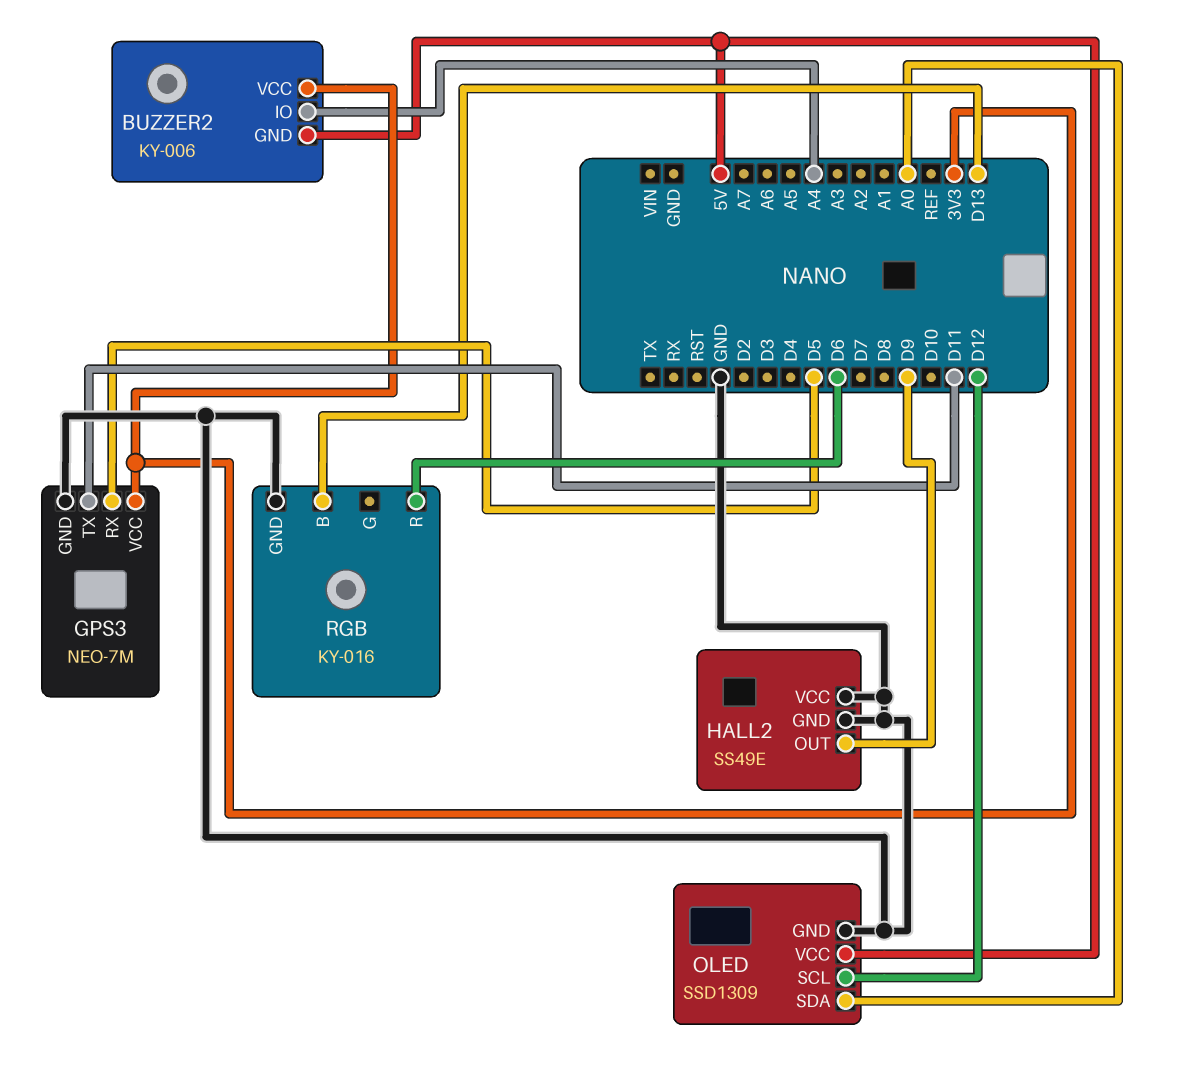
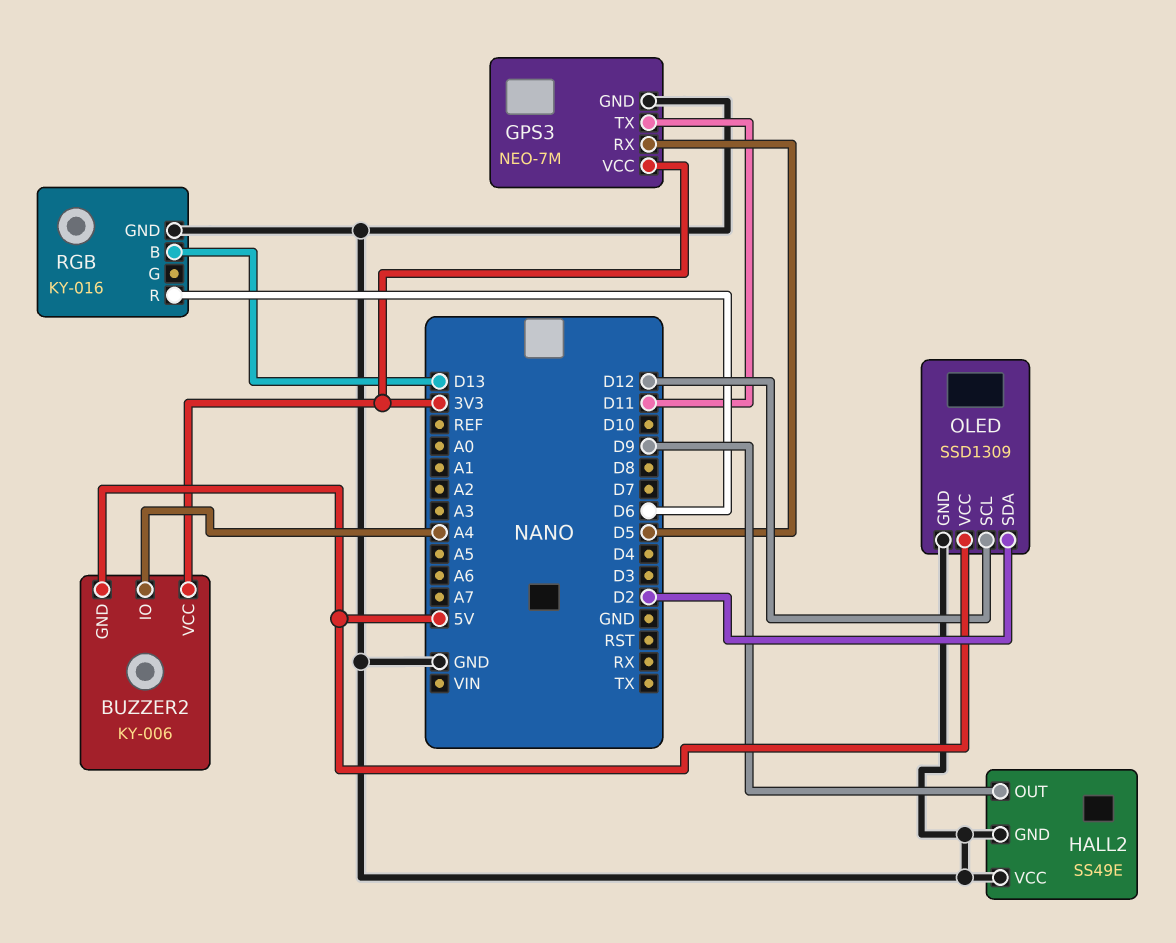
OLED pin SDA: A0 -> D2

